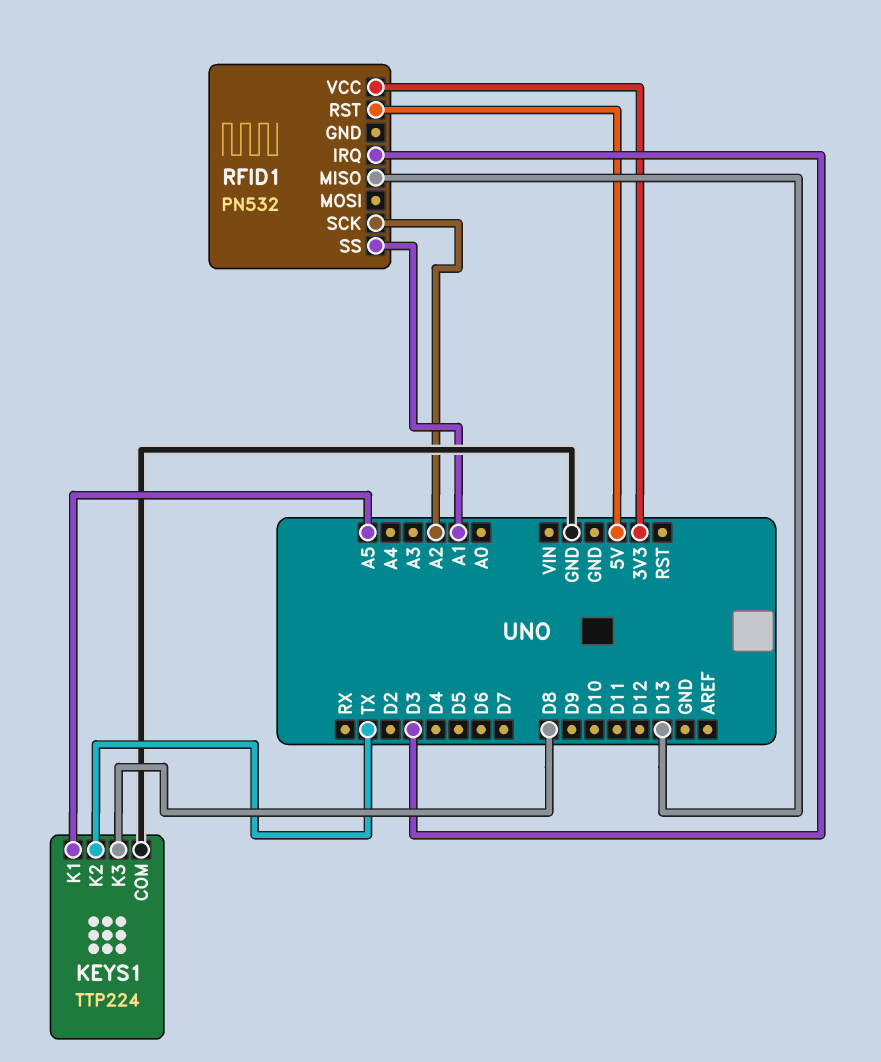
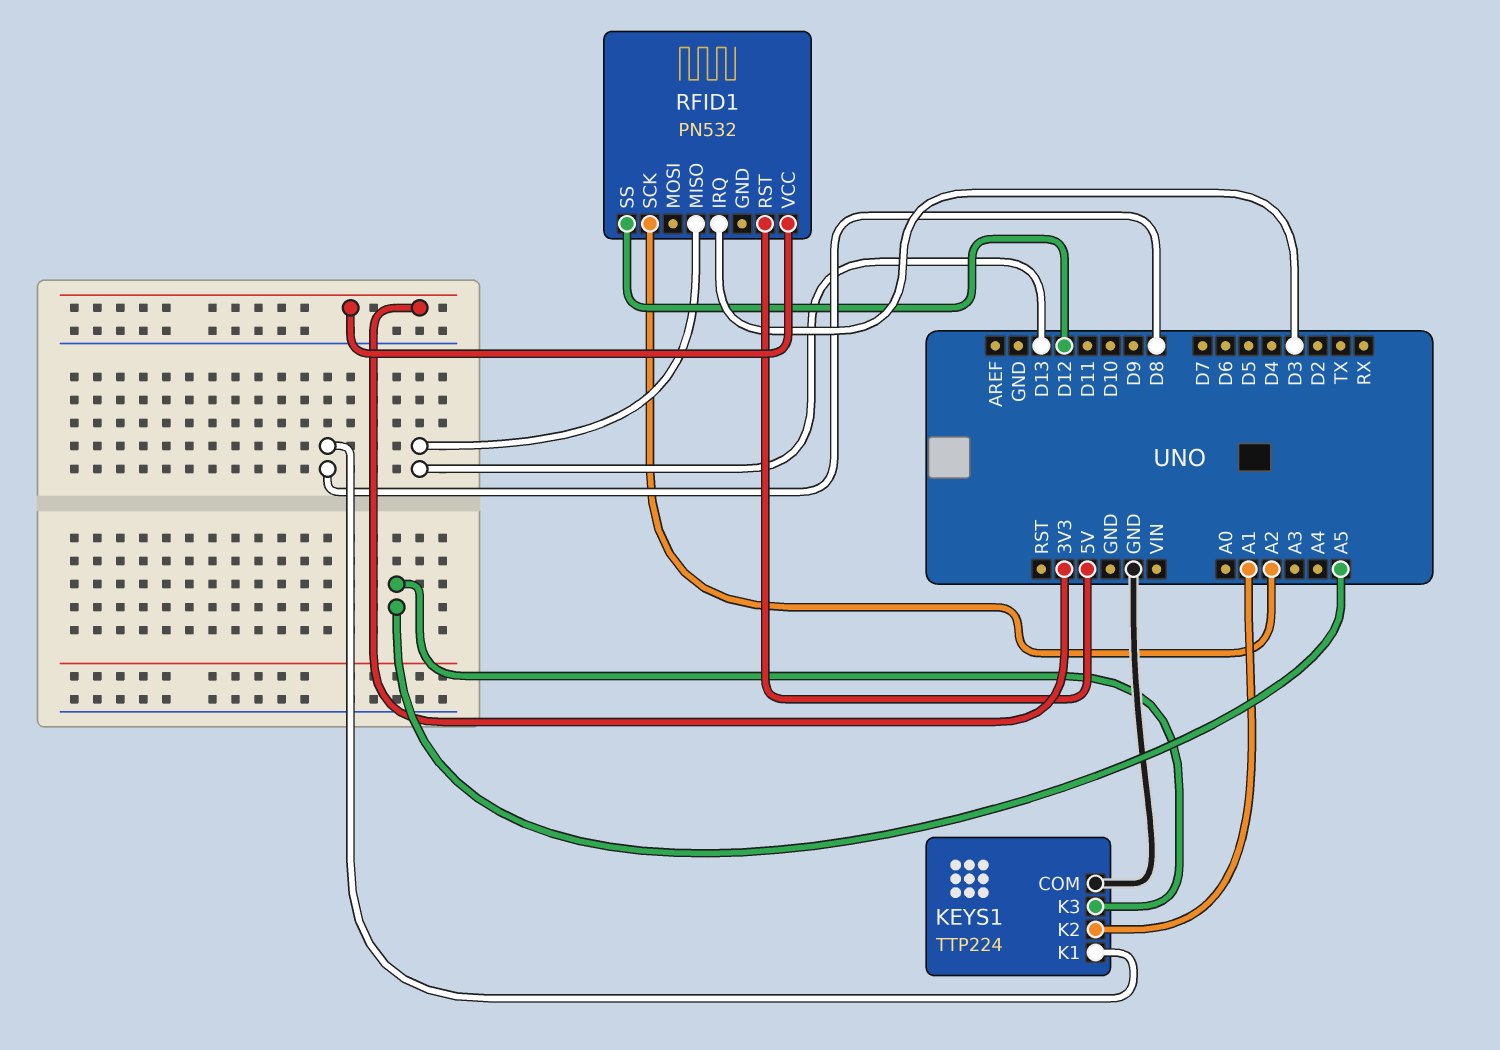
KEYS1 pin K1: A5 -> D8
KEYS1 pin K2: TX -> A1
KEYS1 pin K3: D8 -> A5
RFID1 pin SS: A1 -> D12

